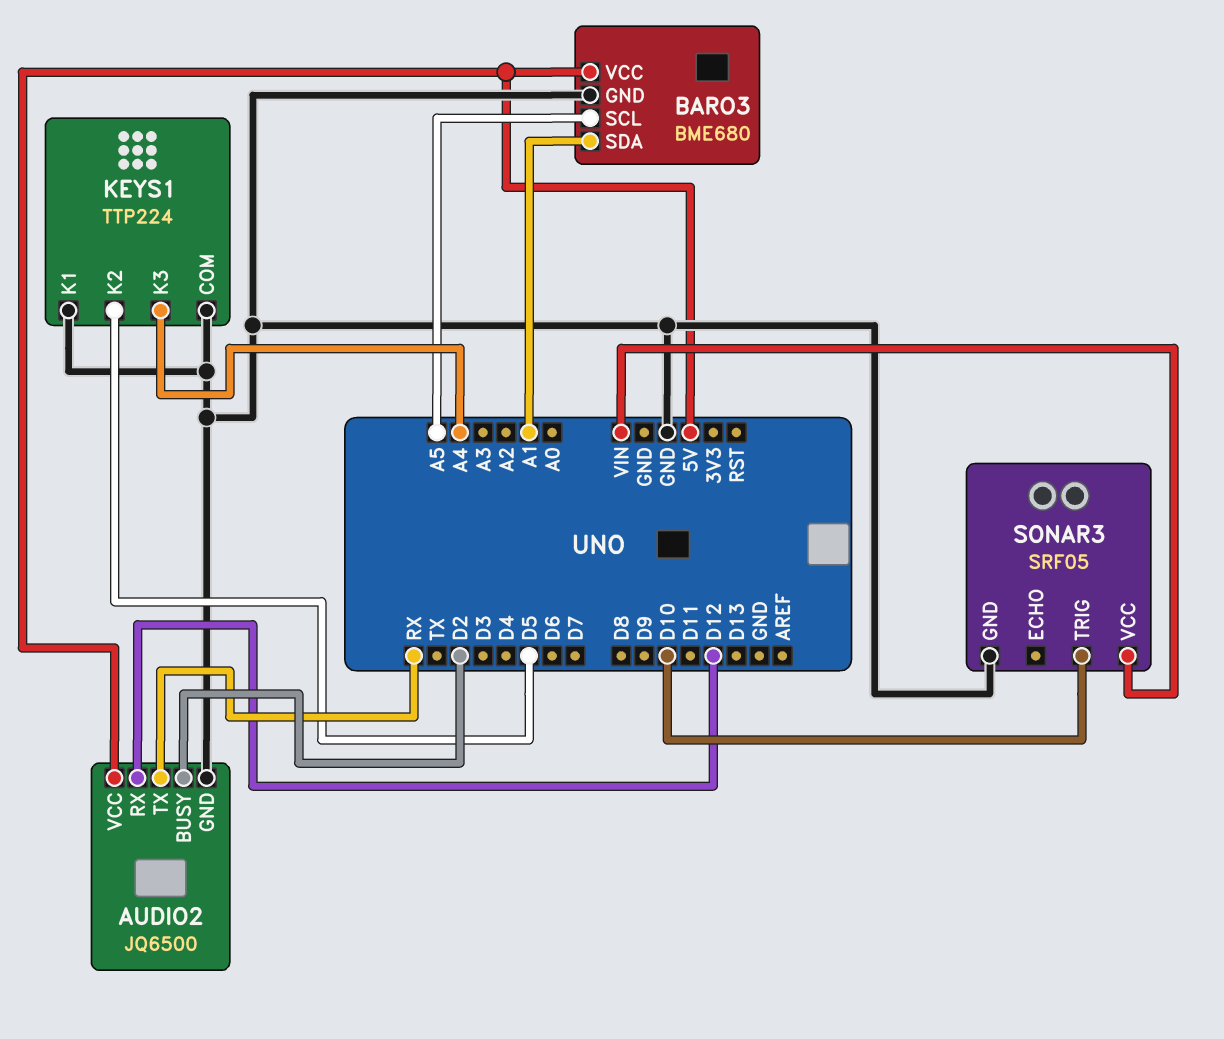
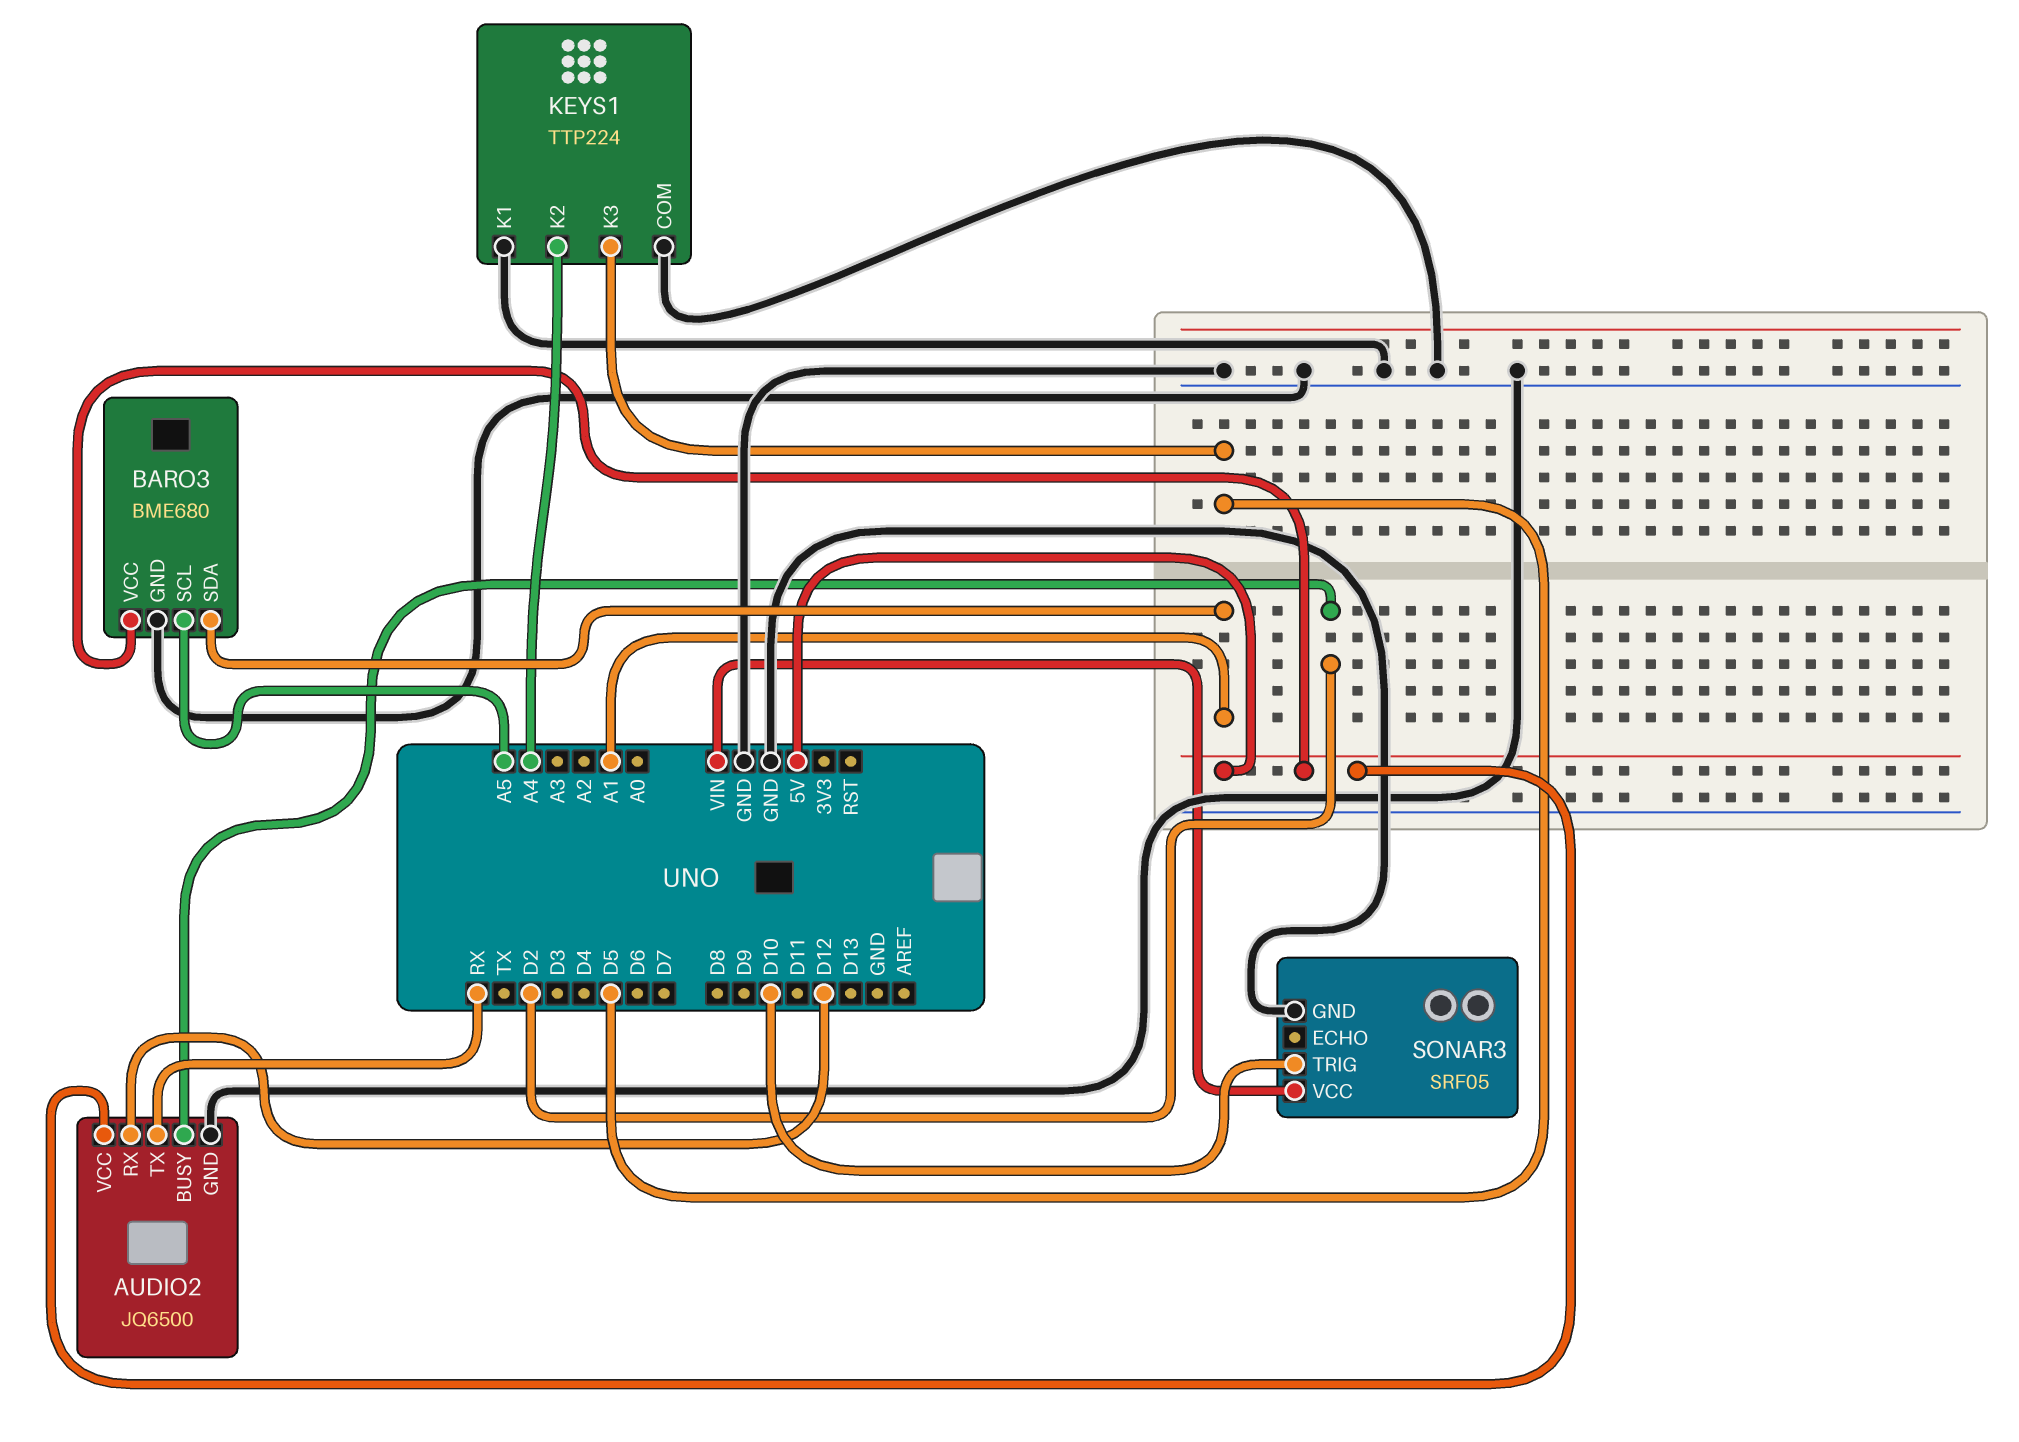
KEYS1 pin K2: D5 -> A4
KEYS1 pin K3: A4 -> D5

